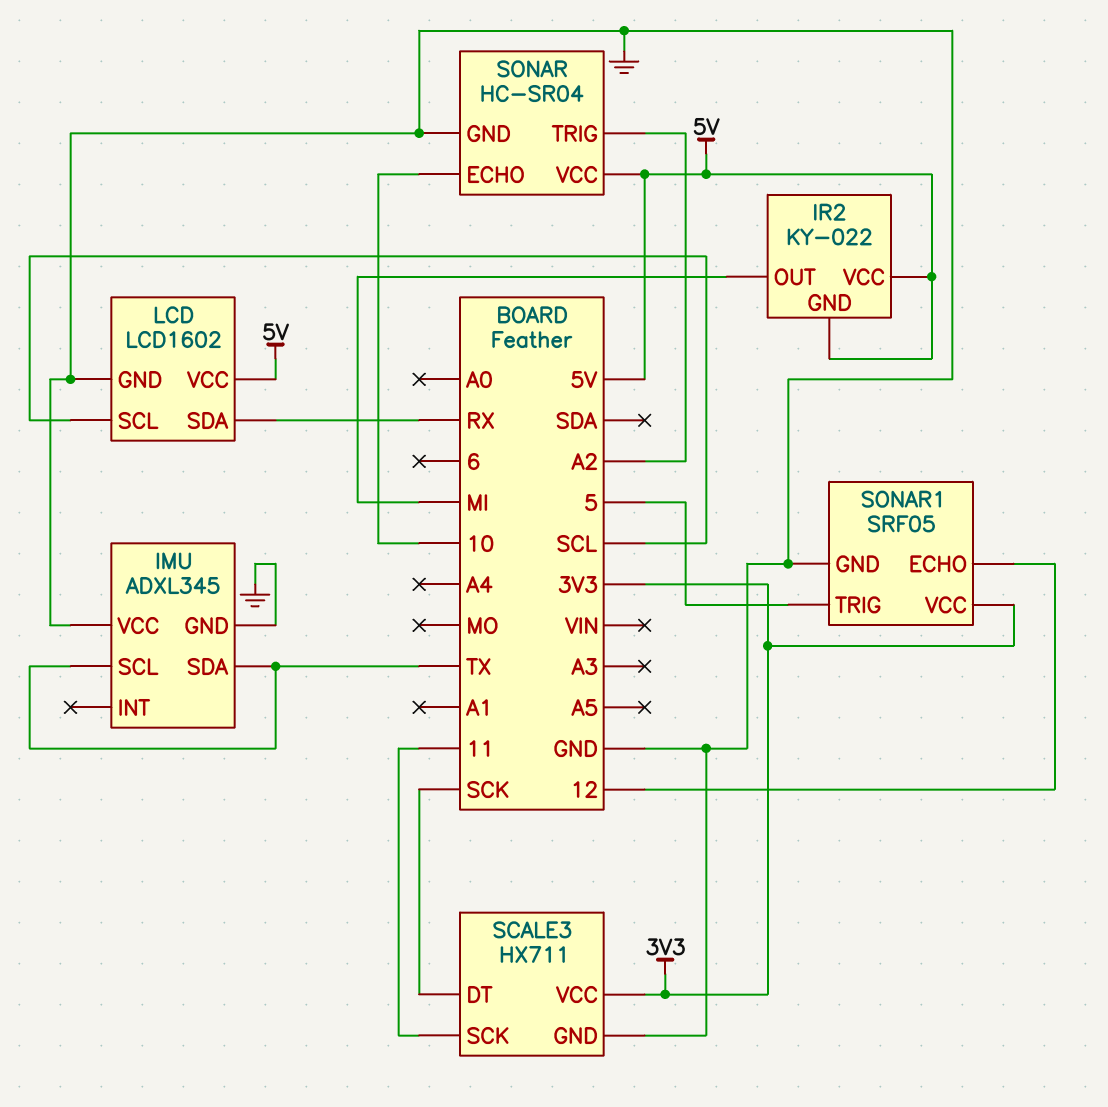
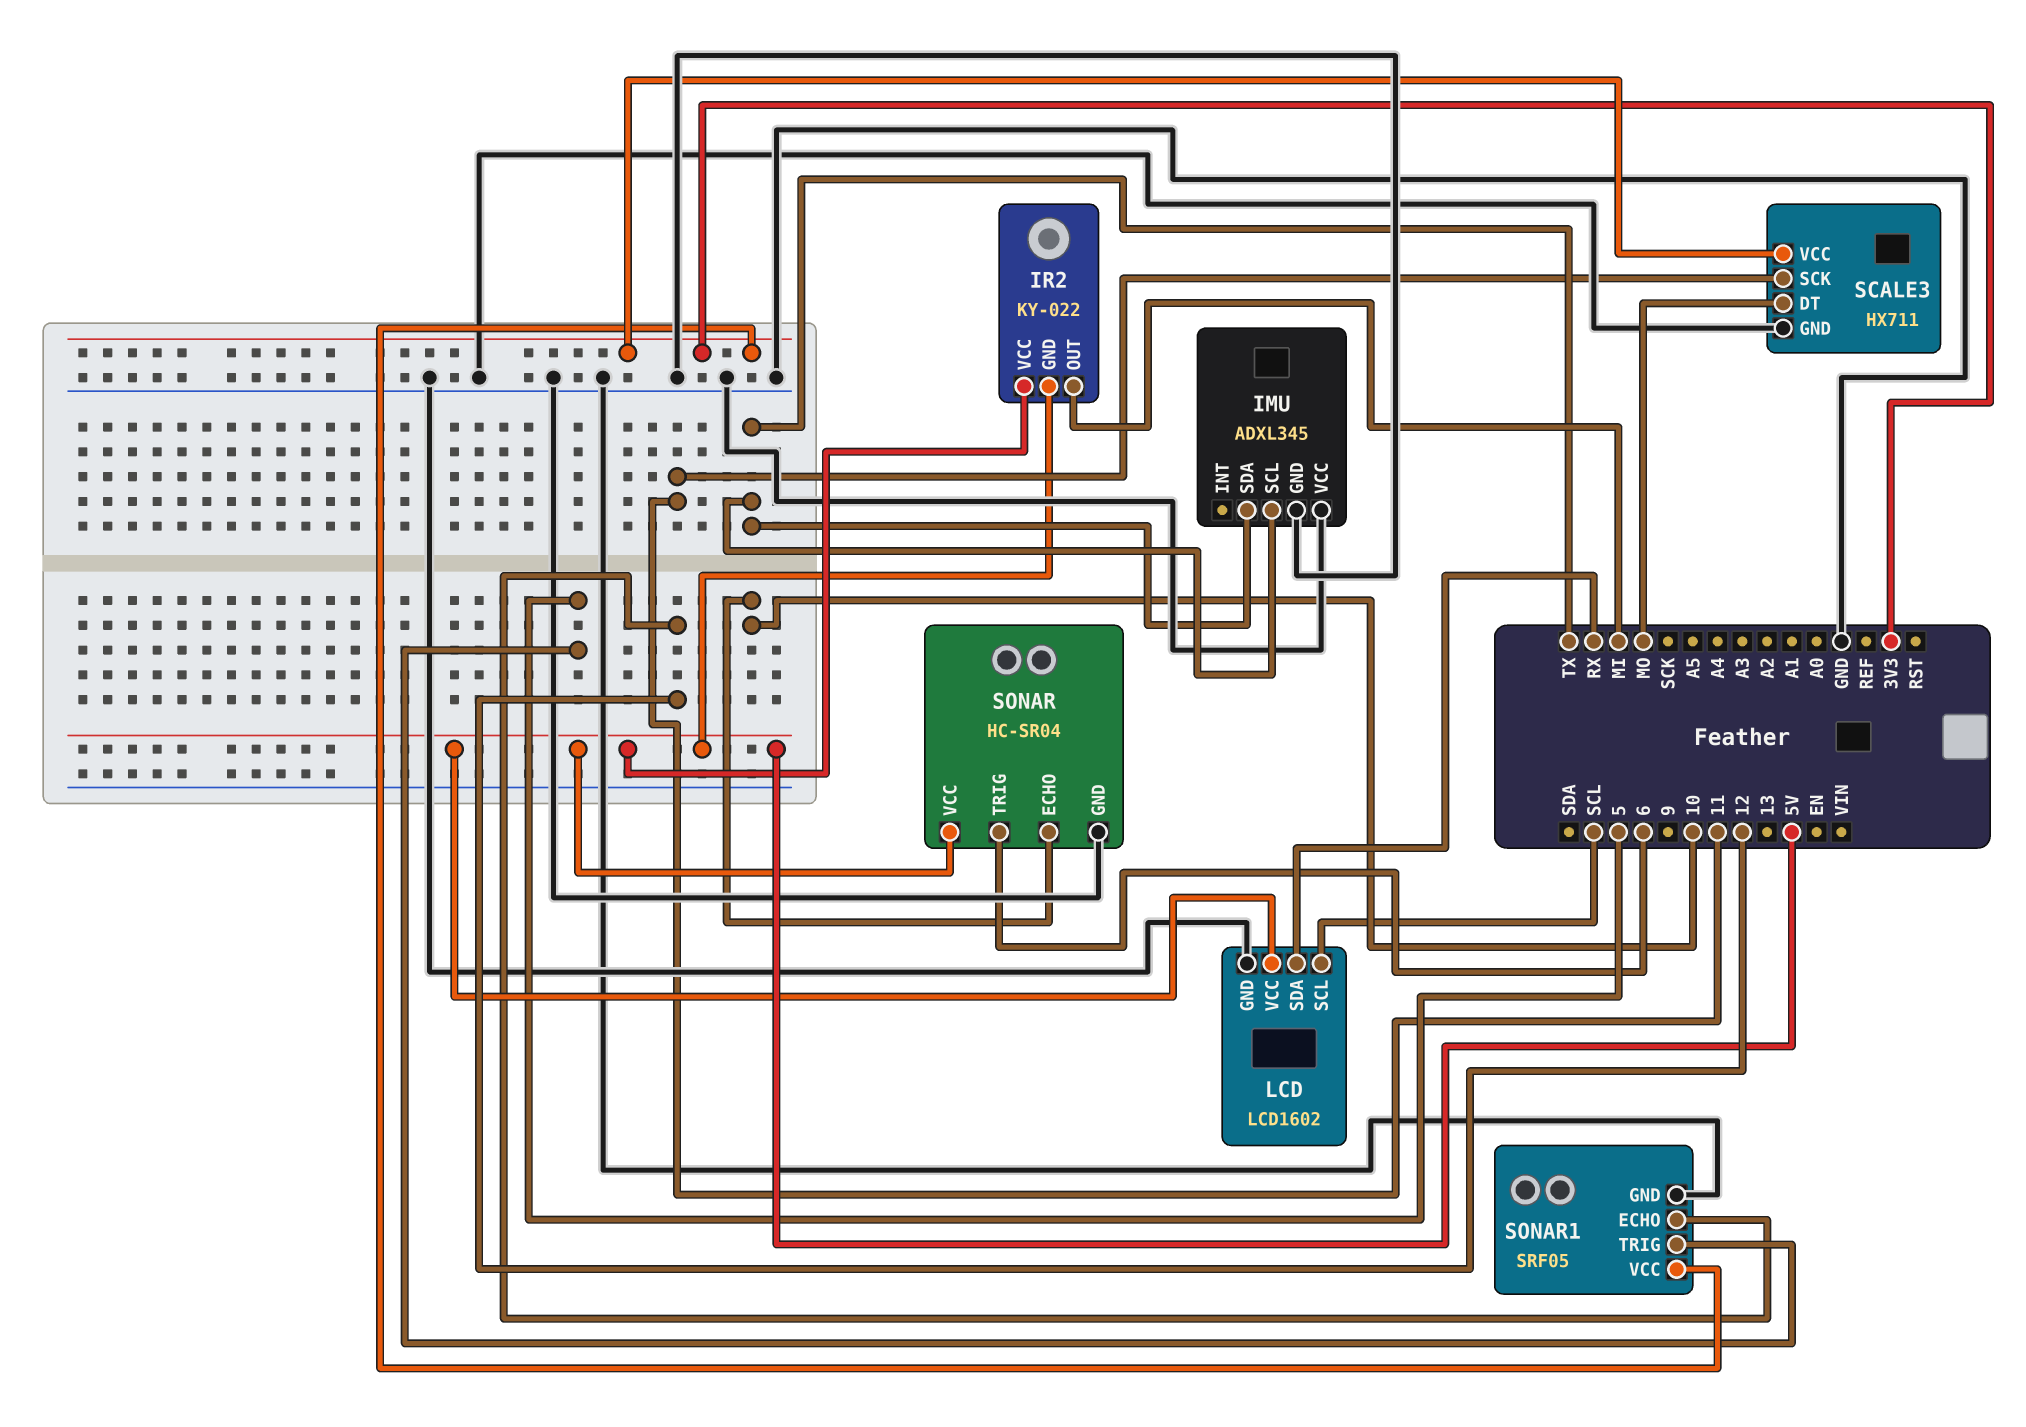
SCALE3 pin DT: SCK -> MO
SONAR pin TRIG: A2 -> 6

